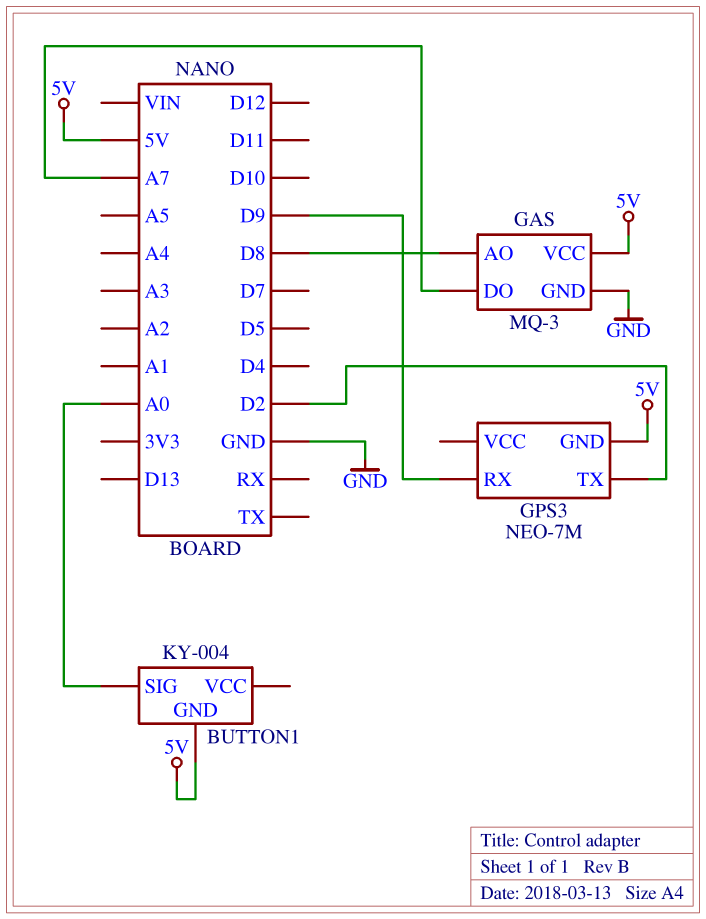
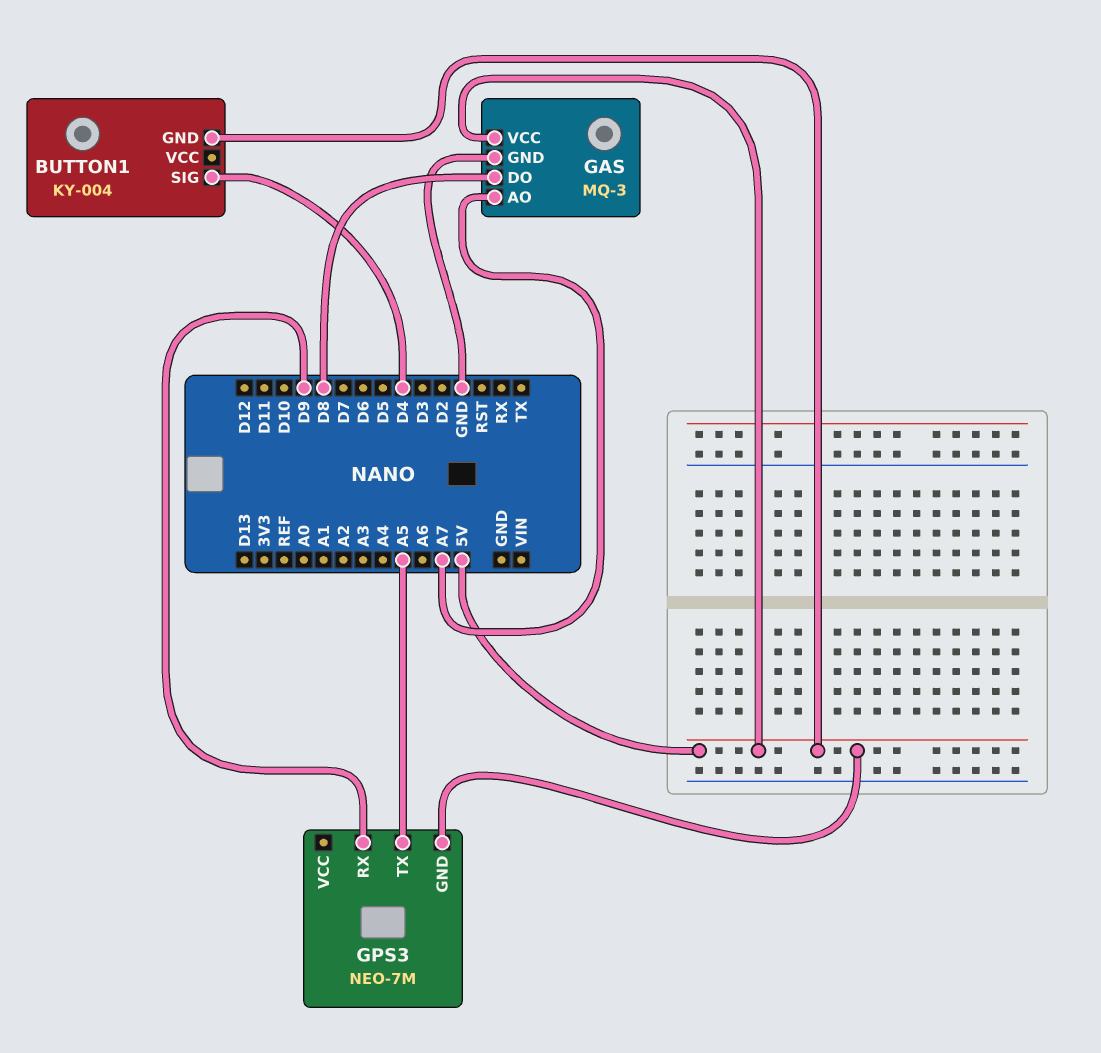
BUTTON1 pin SIG: A0 -> D4
GAS pin AO: D8 -> A7
GAS pin DO: A7 -> D8
GPS3 pin TX: D2 -> A5

